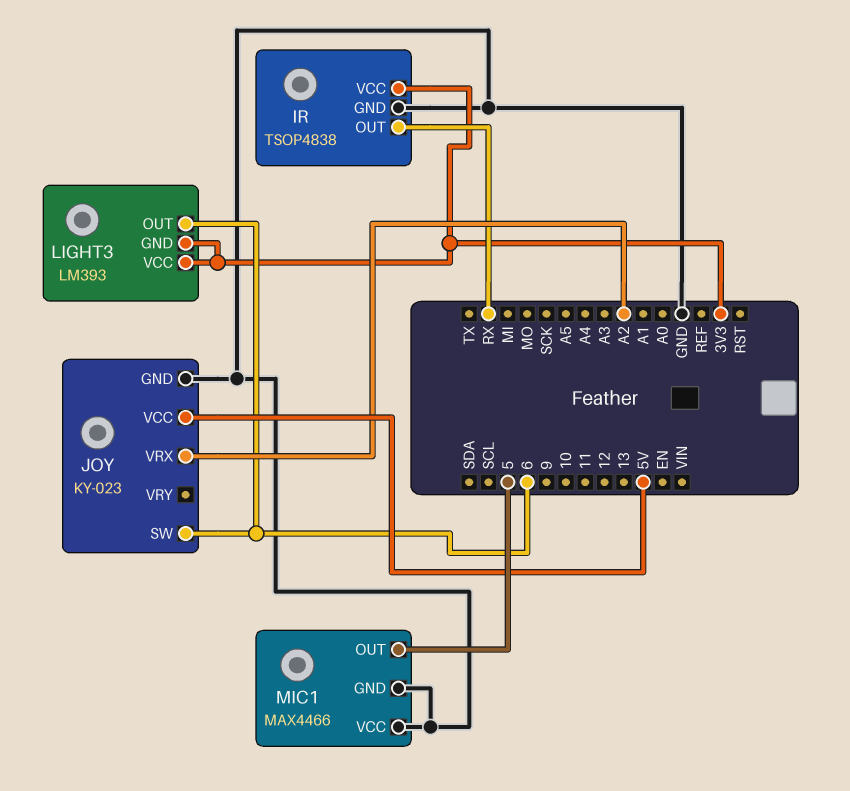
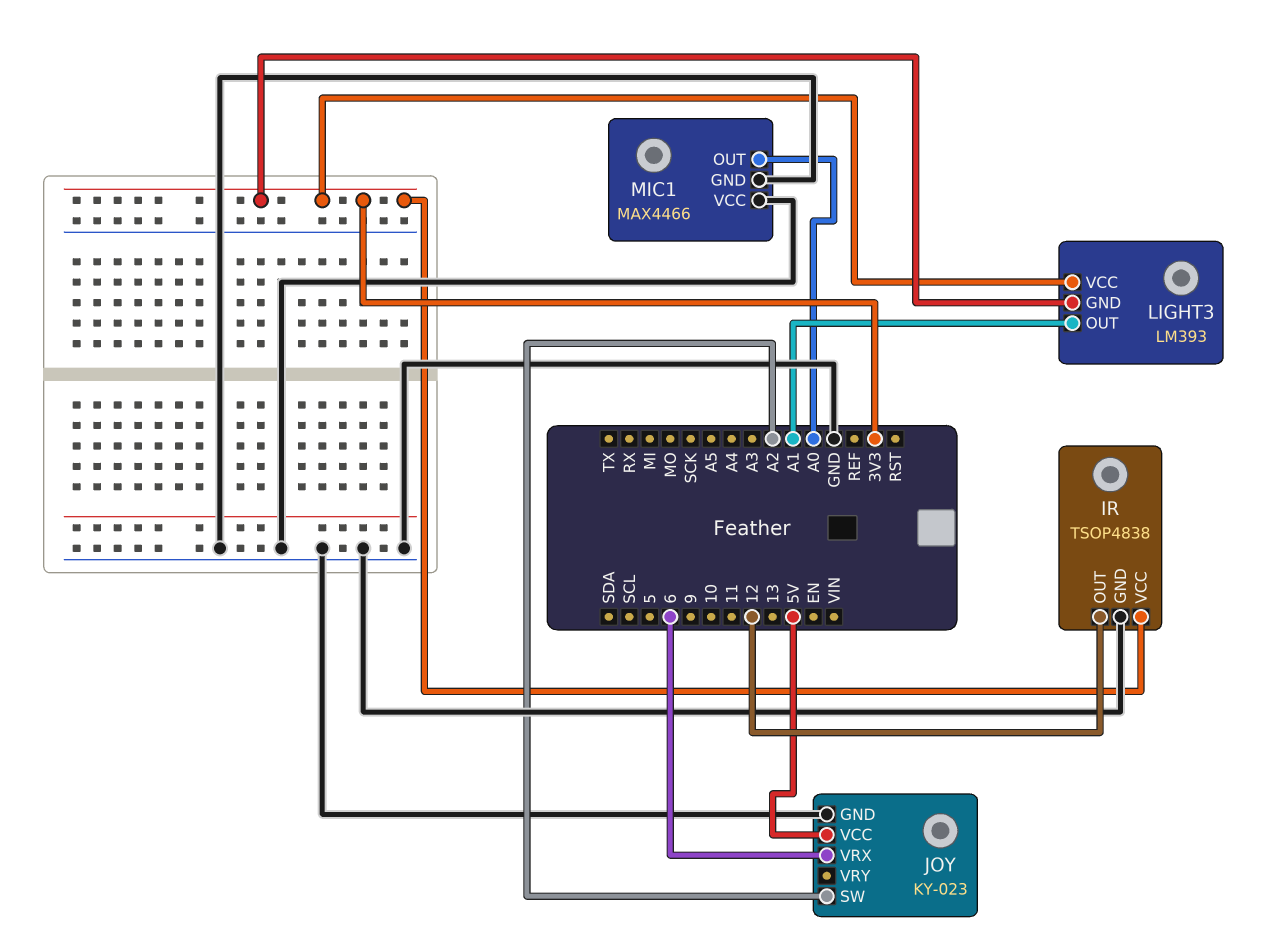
IR pin OUT: RX -> 12
JOY pin SW: 6 -> A2
JOY pin VRX: A2 -> 6
LIGHT3 pin OUT: 6 -> A1
MIC1 pin OUT: 5 -> A0

